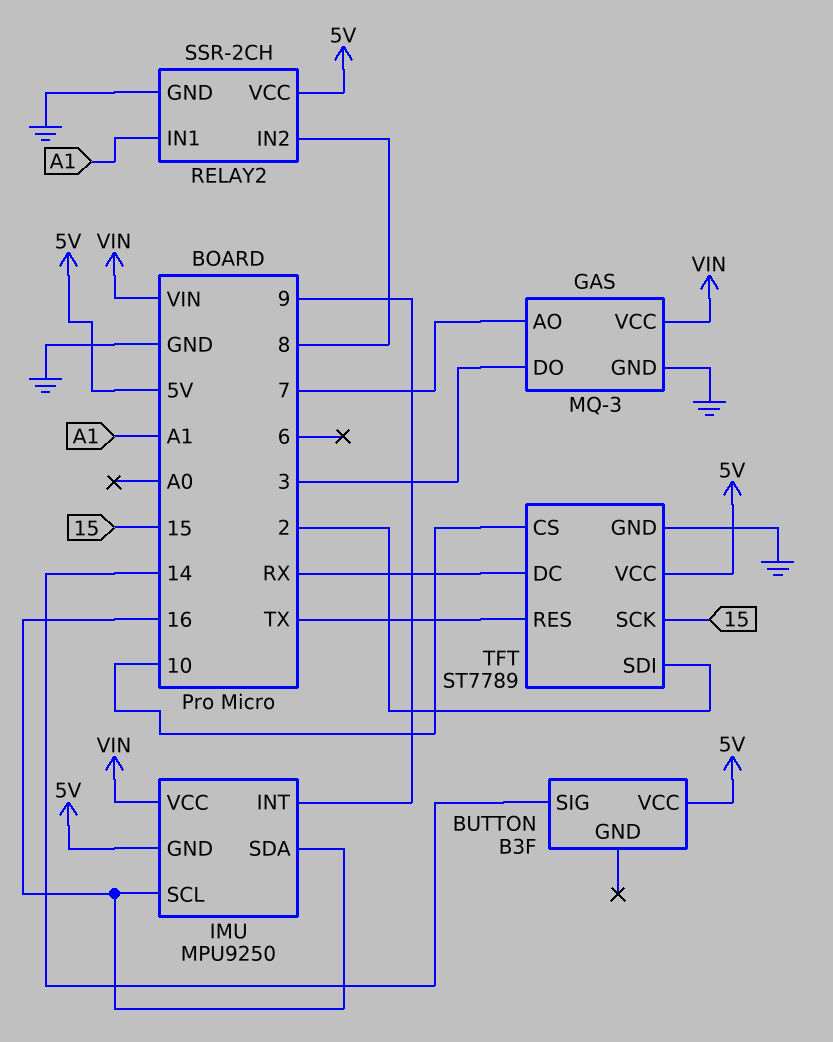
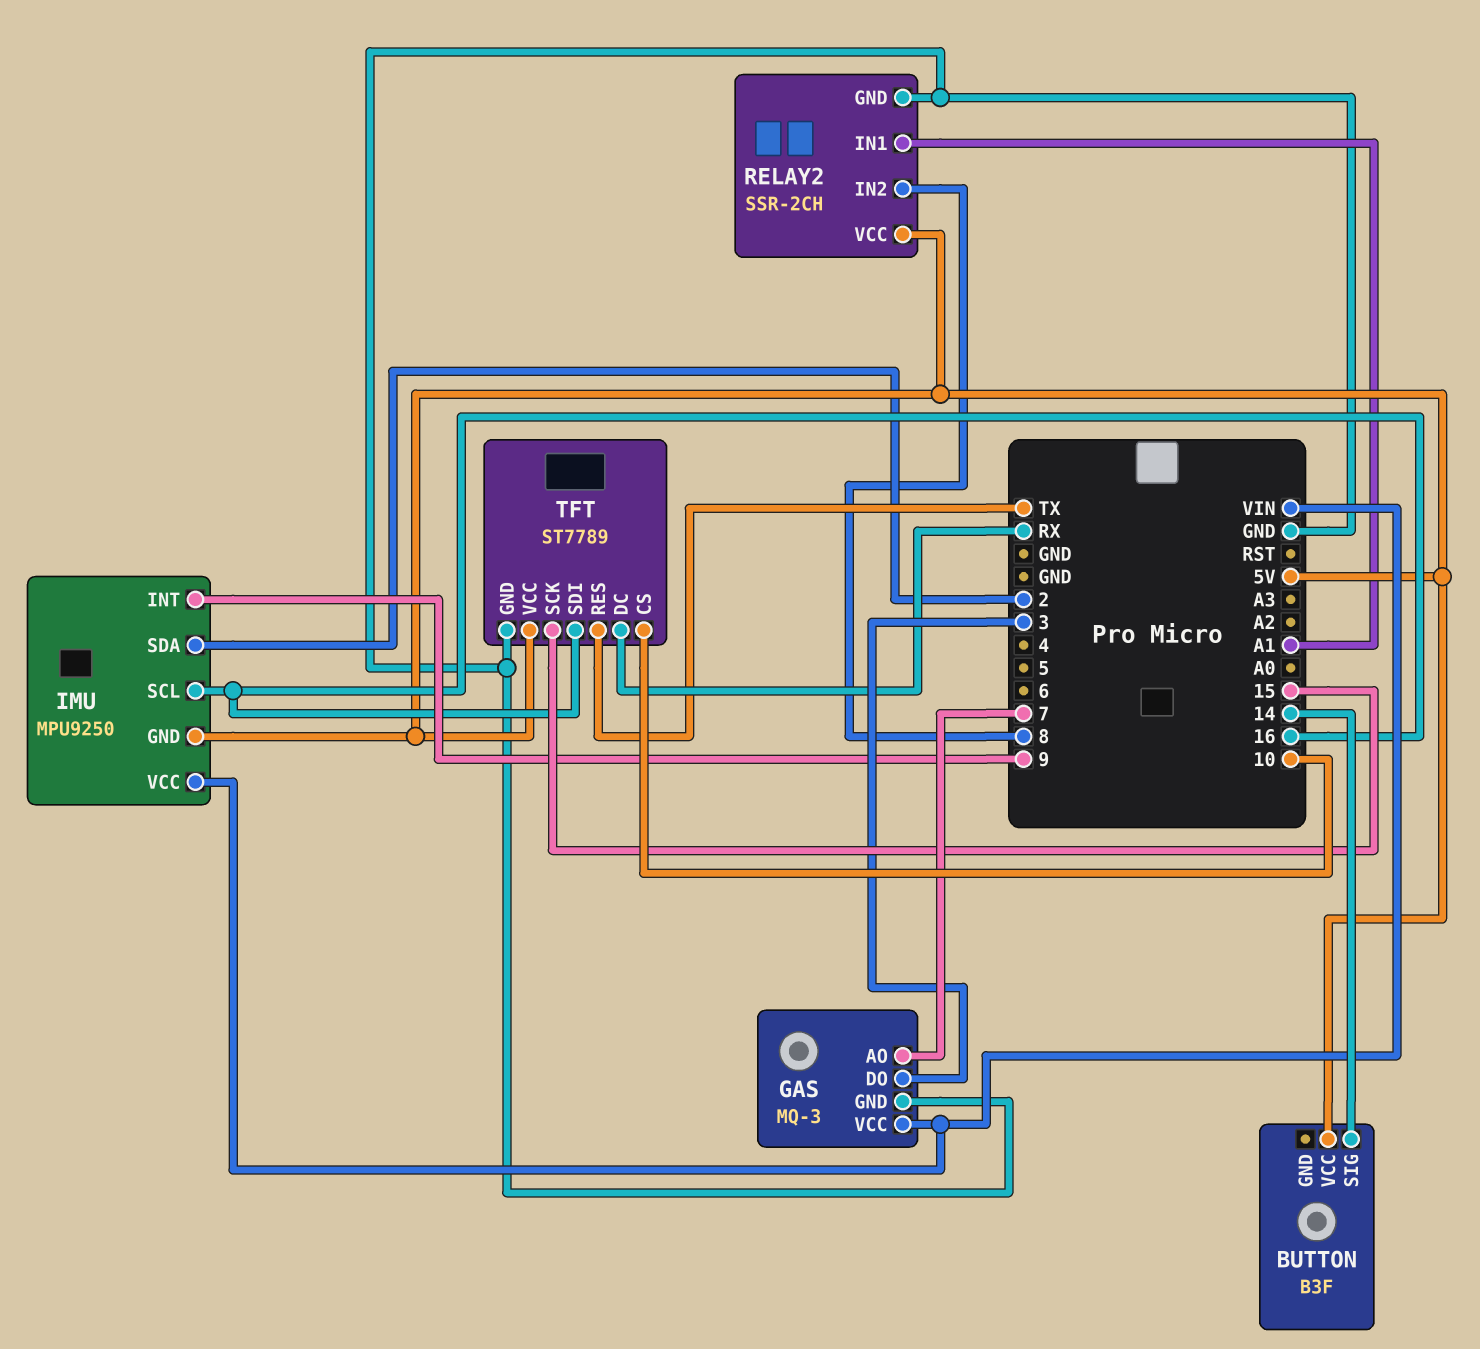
IMU pin SDA: 16 -> 2
TFT pin SDI: 2 -> 16

